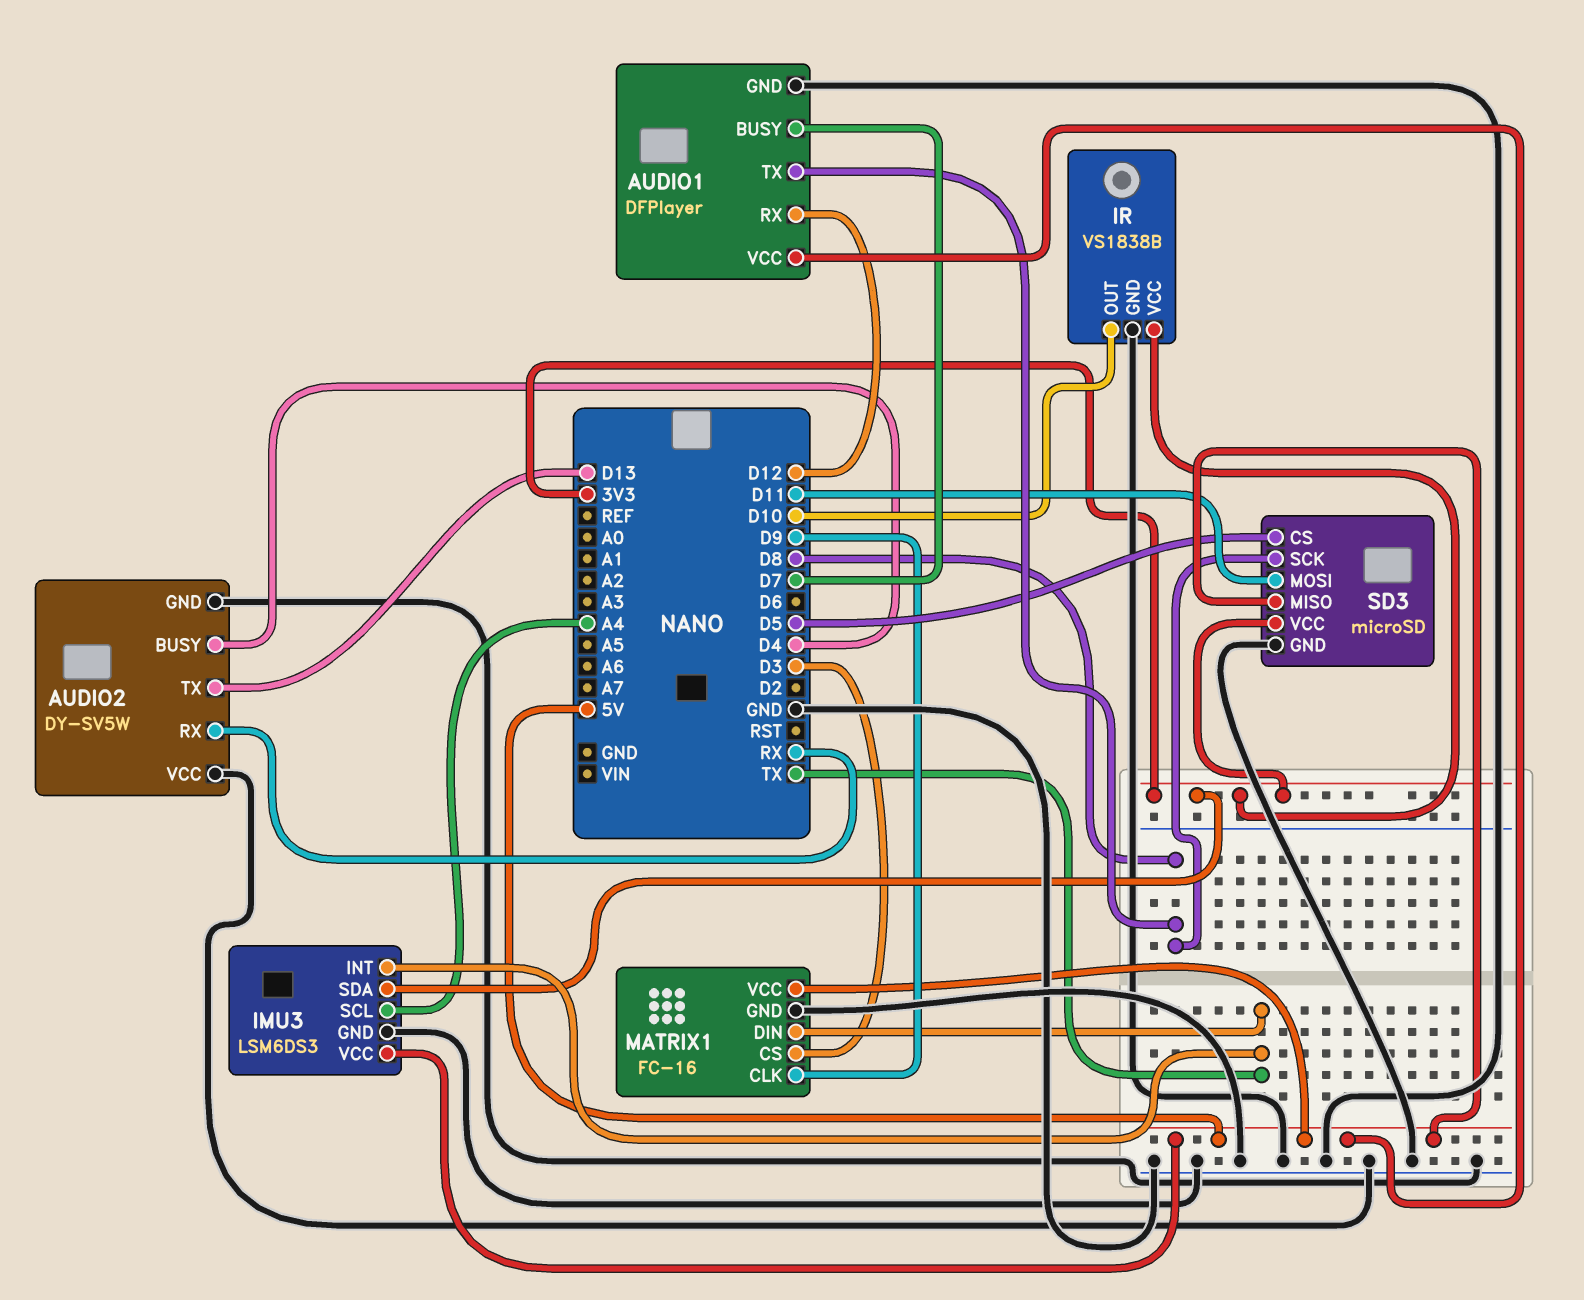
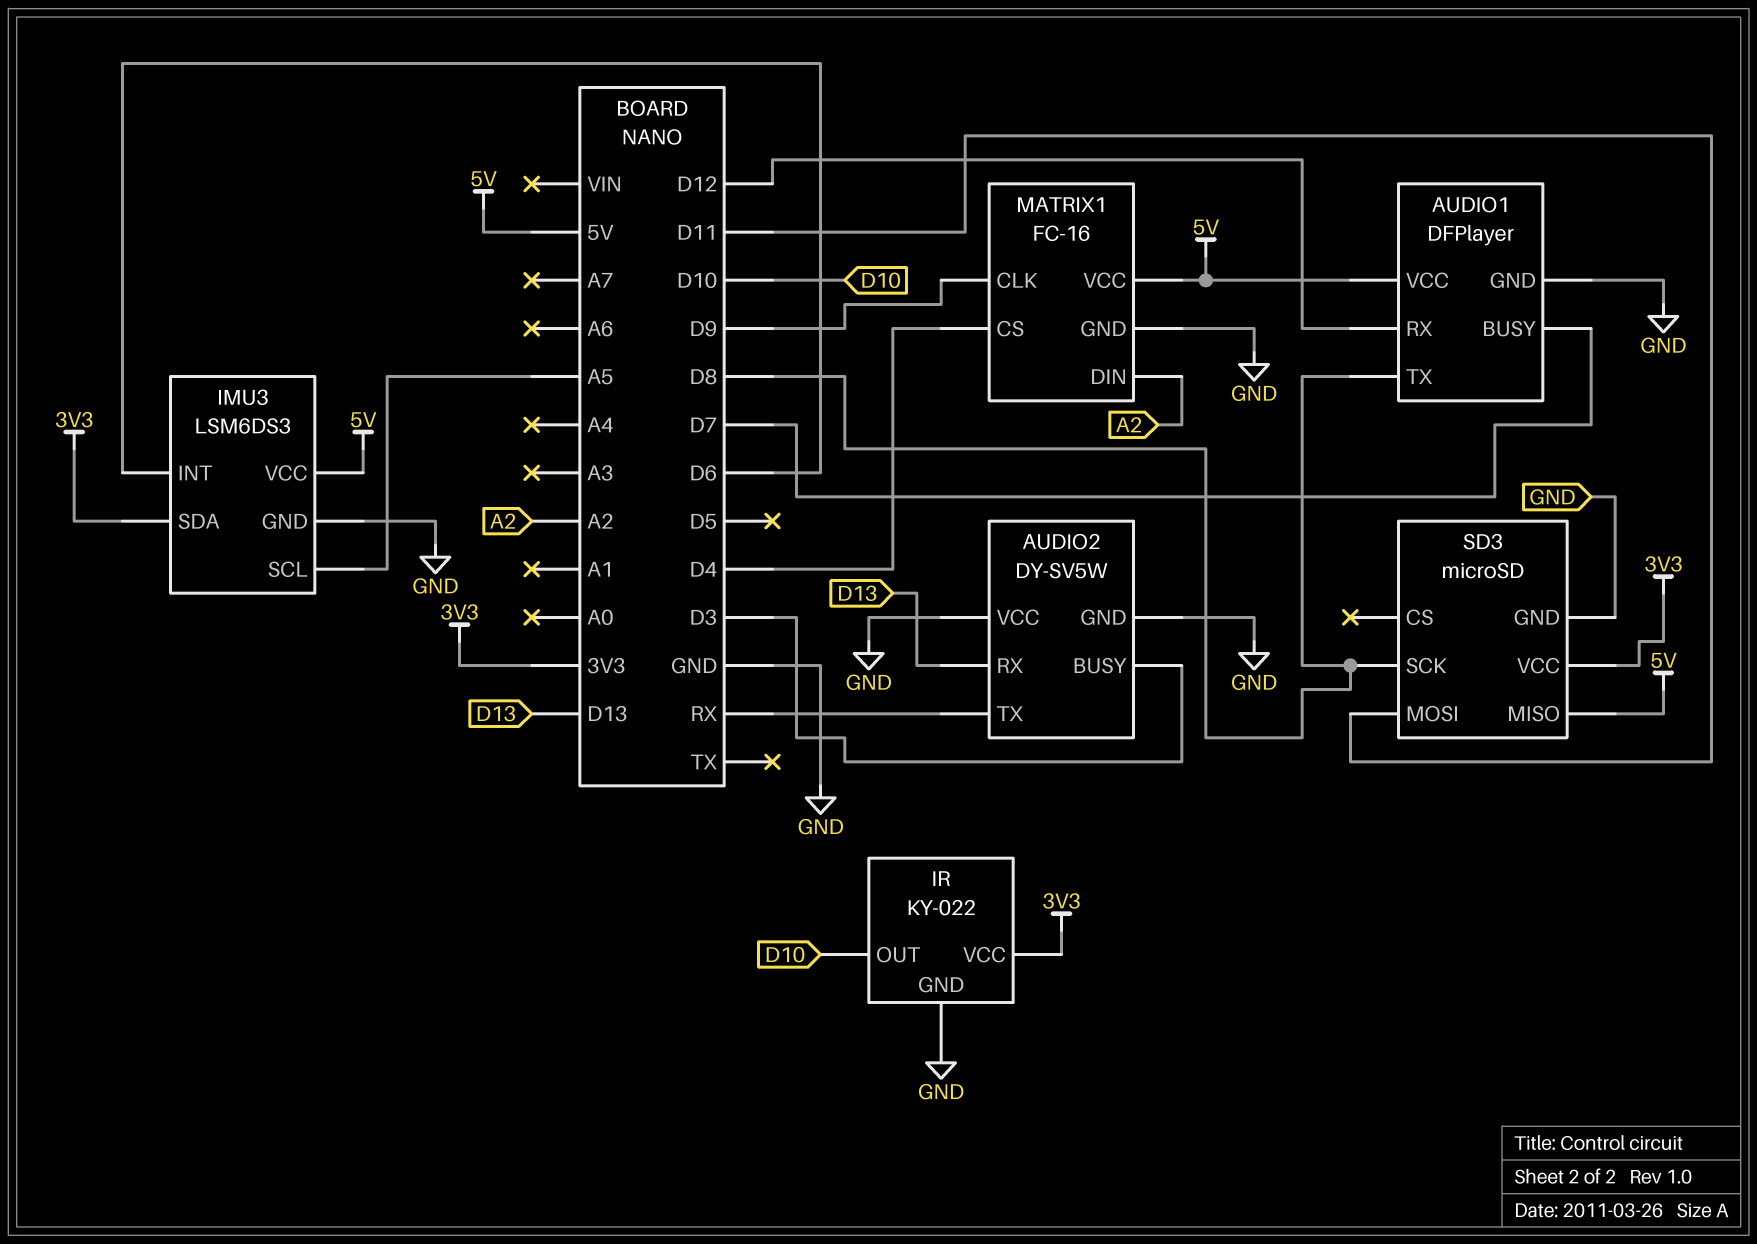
AUDIO2 pin BUSY: D4 -> D3
AUDIO2 pin RX: RX -> D13
AUDIO2 pin TX: D13 -> RX
IMU3 pin INT: TX -> D6
IMU3 pin SCL: A4 -> A5
IR: VS1838B -> KY-022
MATRIX1 pin CS: D3 -> D4
MATRIX1 pin DIN: TX -> A2
SD3 pin CS: D5 -> none

